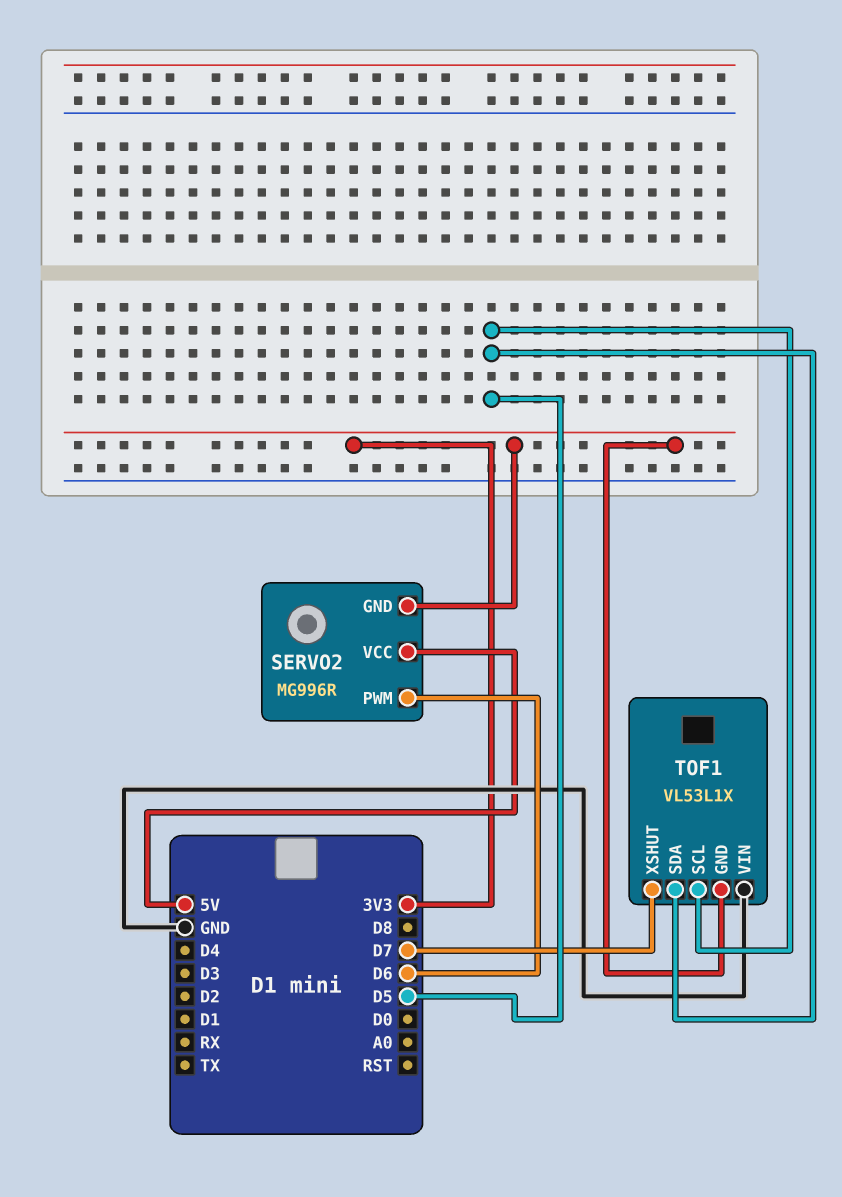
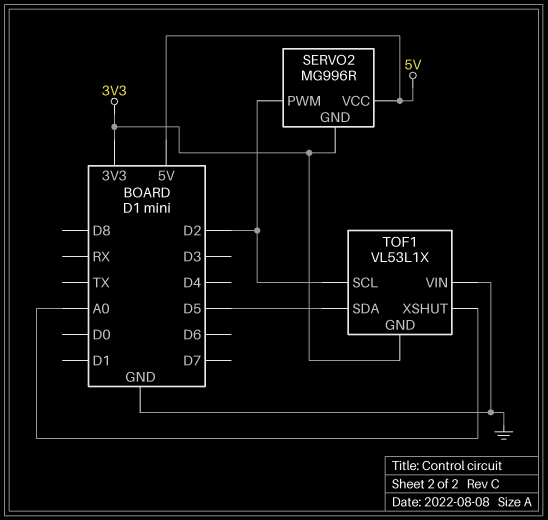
SERVO2 pin PWM: D6 -> D2
TOF1 pin SCL: D5 -> D2
TOF1 pin XSHUT: D7 -> A0

